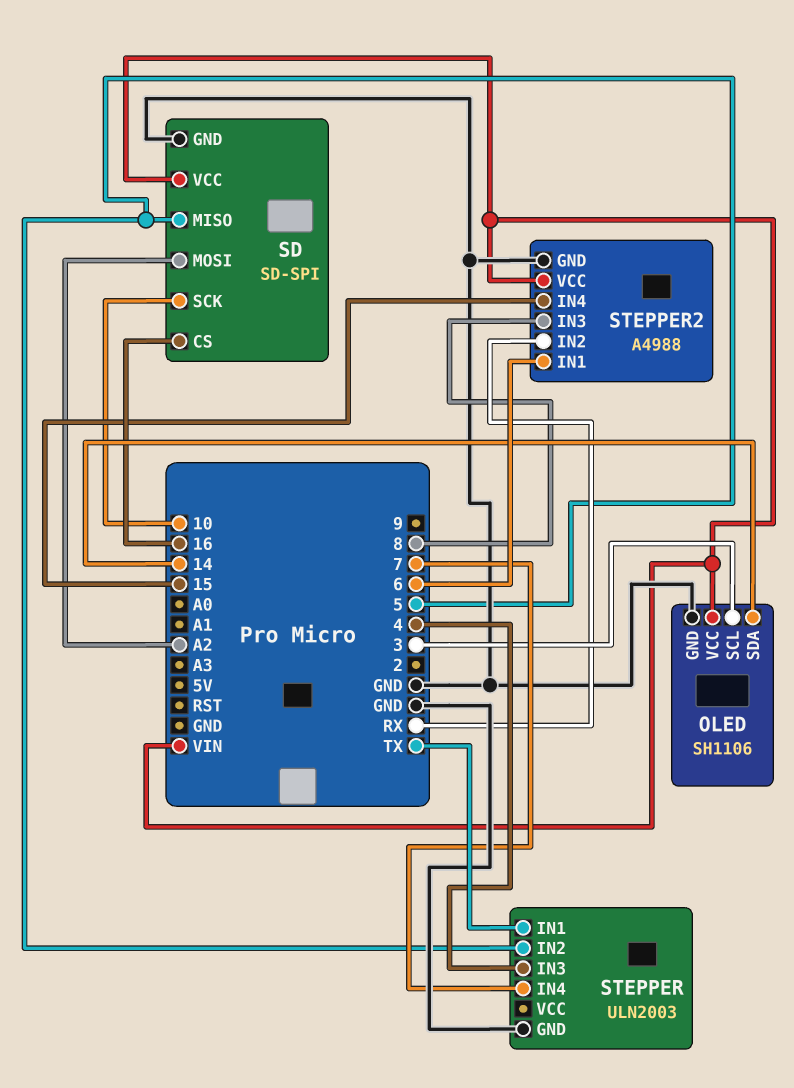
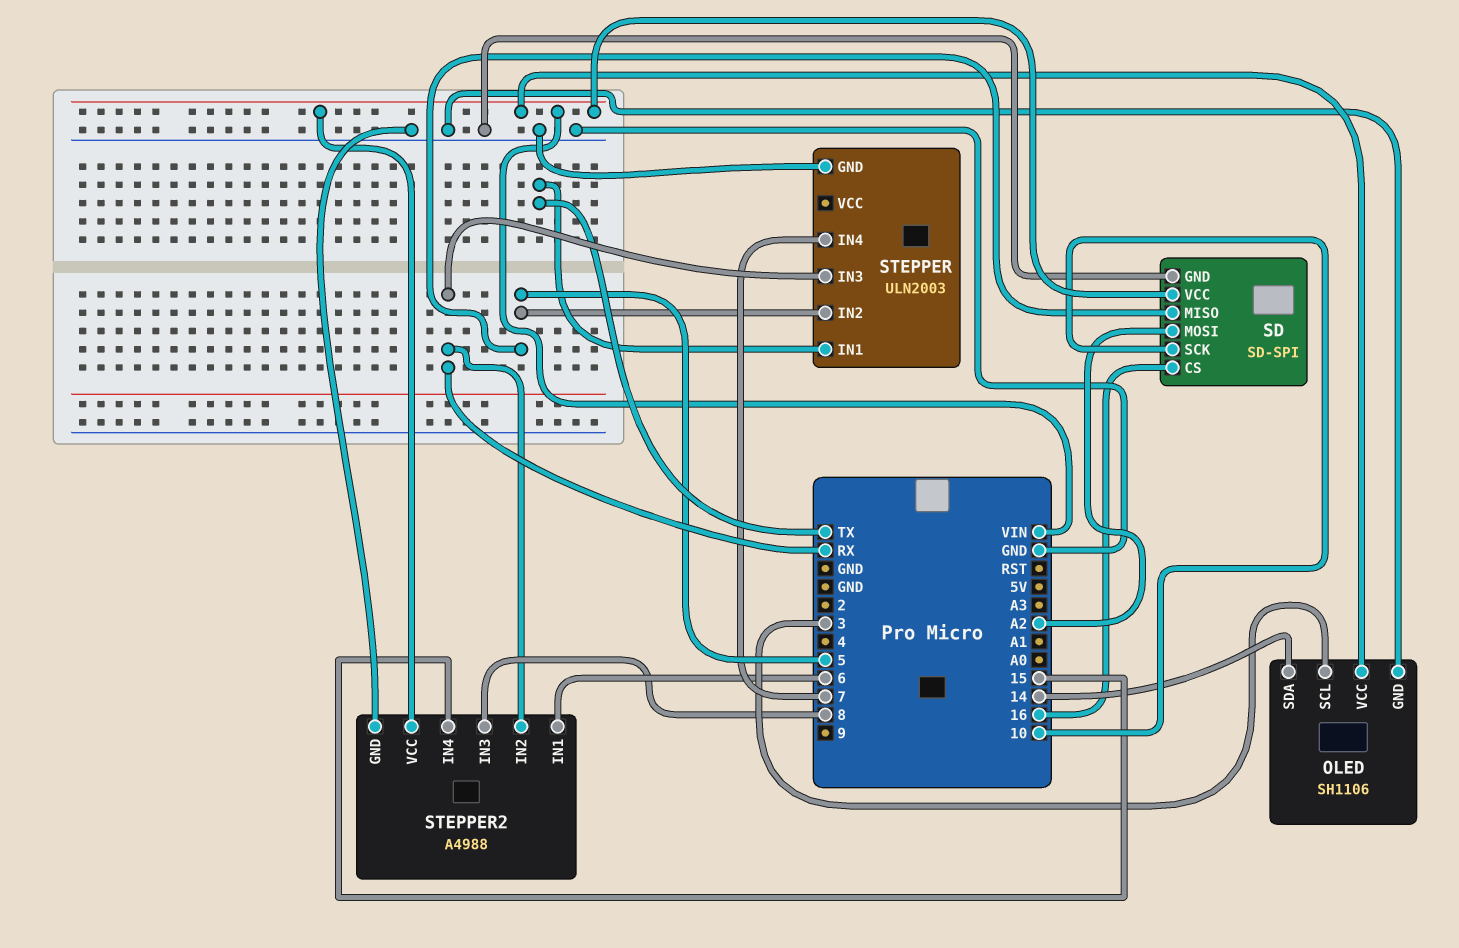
STEPPER pin IN3: 4 -> RX

